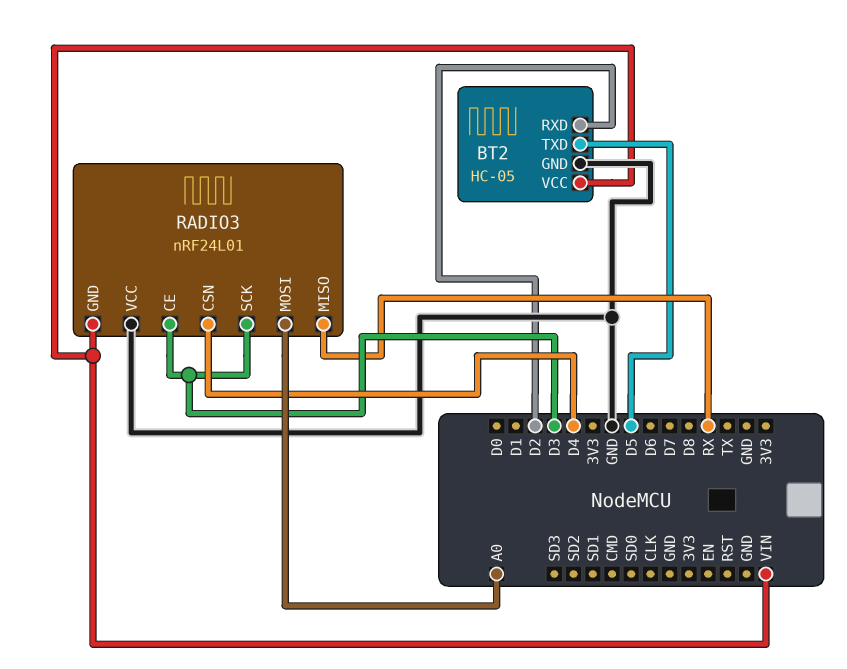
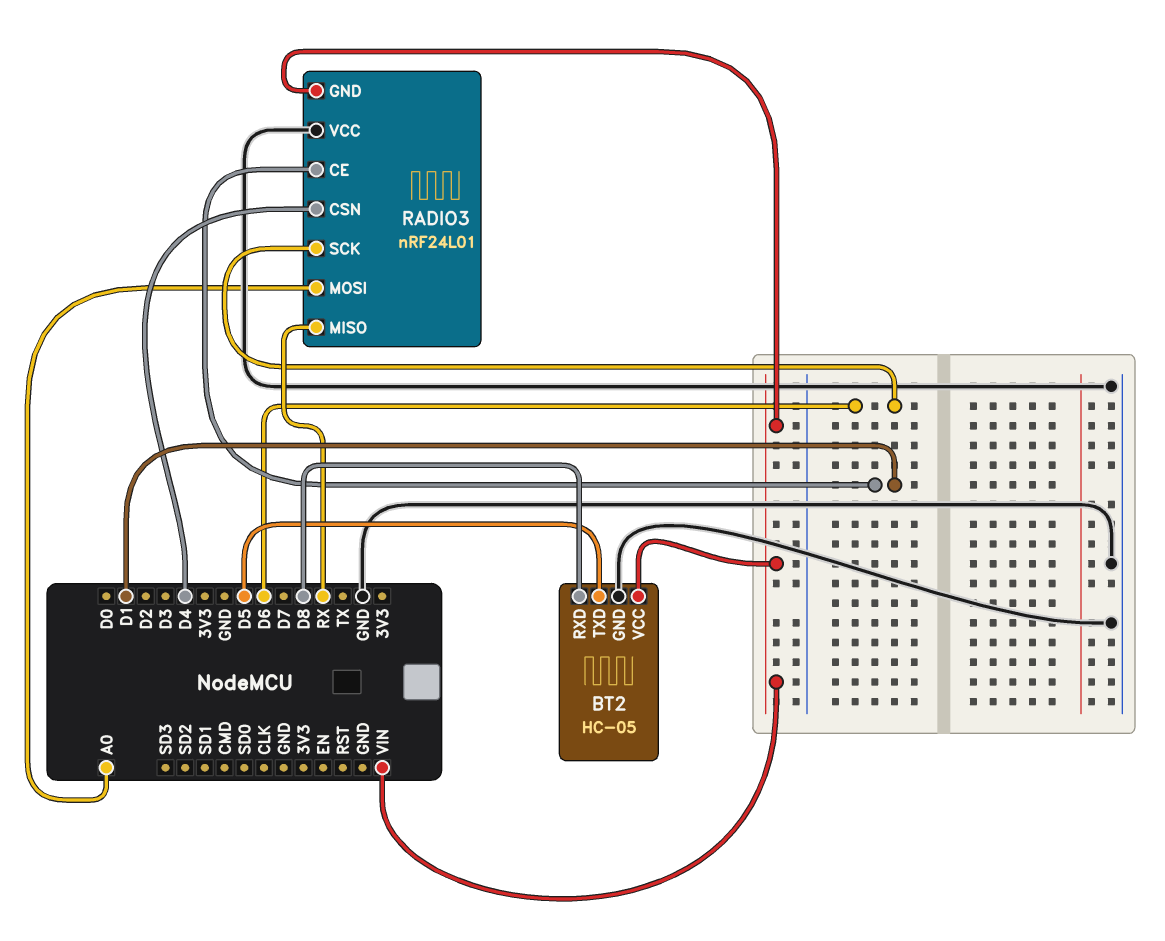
BT2 pin RXD: D2 -> D8
RADIO3 pin CE: D3 -> D1
RADIO3 pin SCK: D3 -> D6

